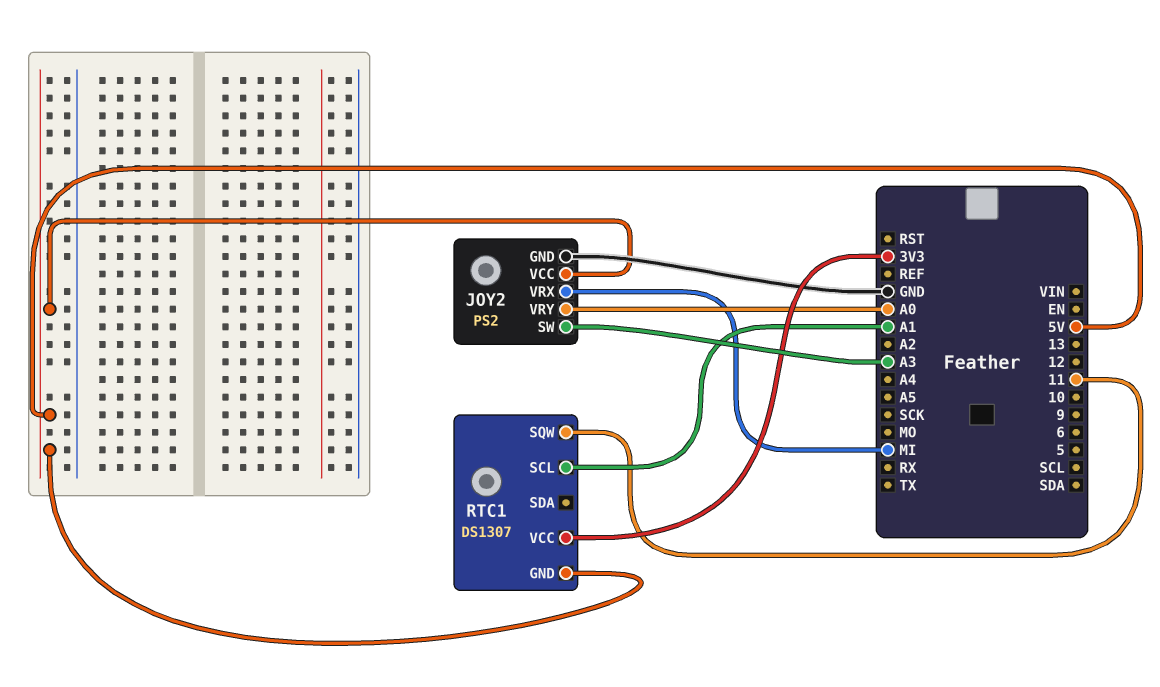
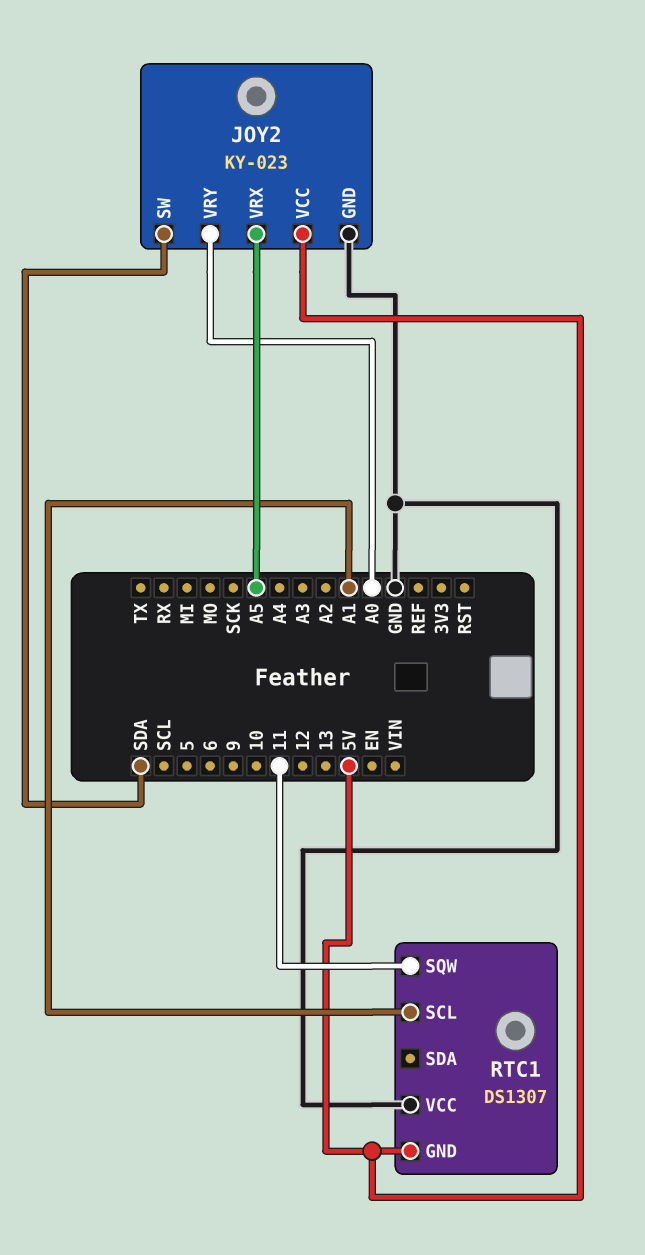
JOY2: PS2 -> KY-023
JOY2 pin SW: A3 -> SDA
JOY2 pin VRX: MI -> A5
RTC1 pin VCC: 3V3 -> GND

